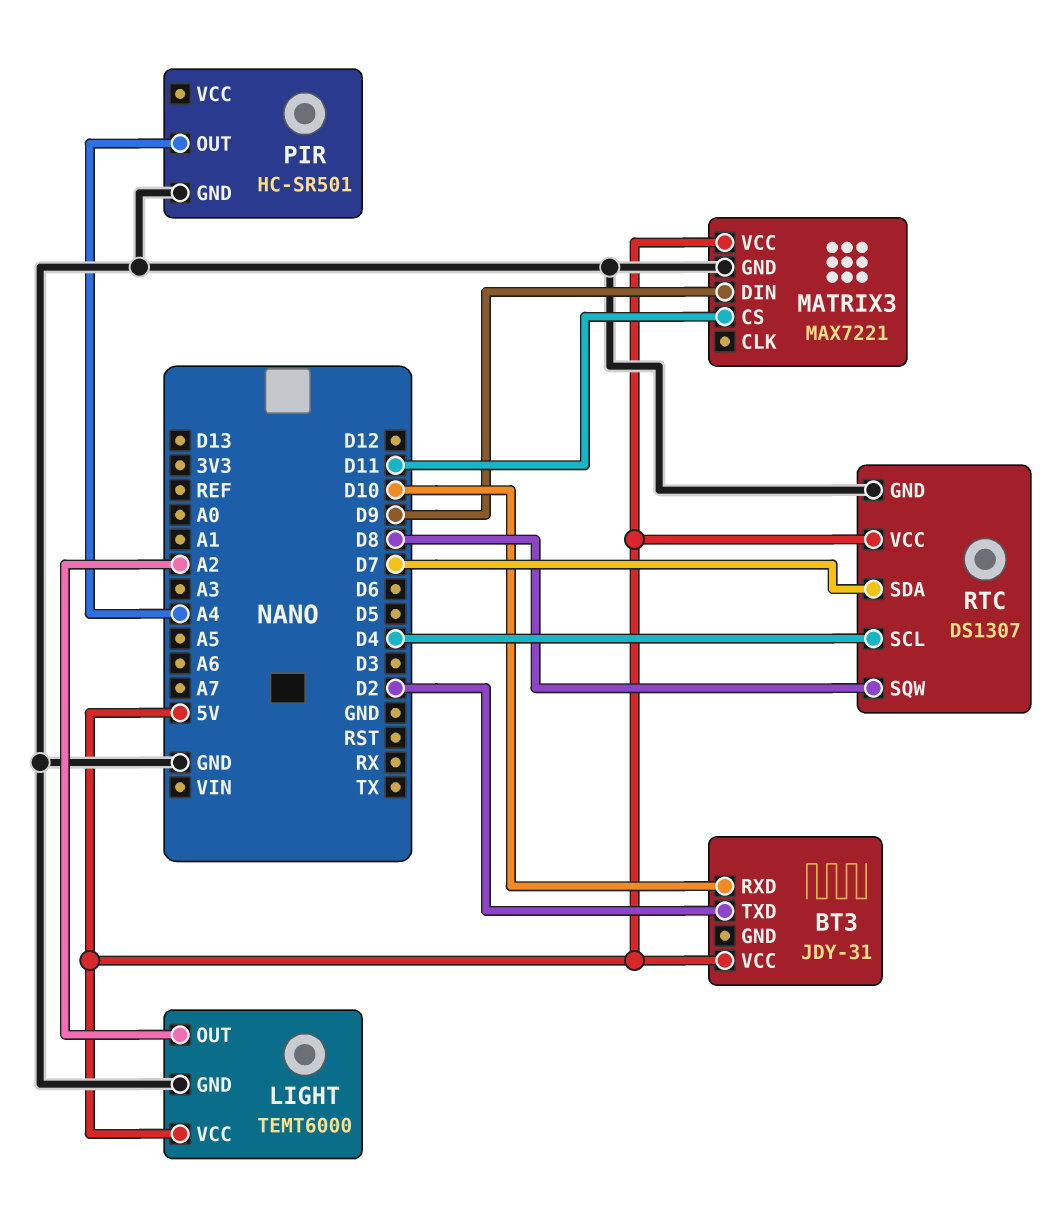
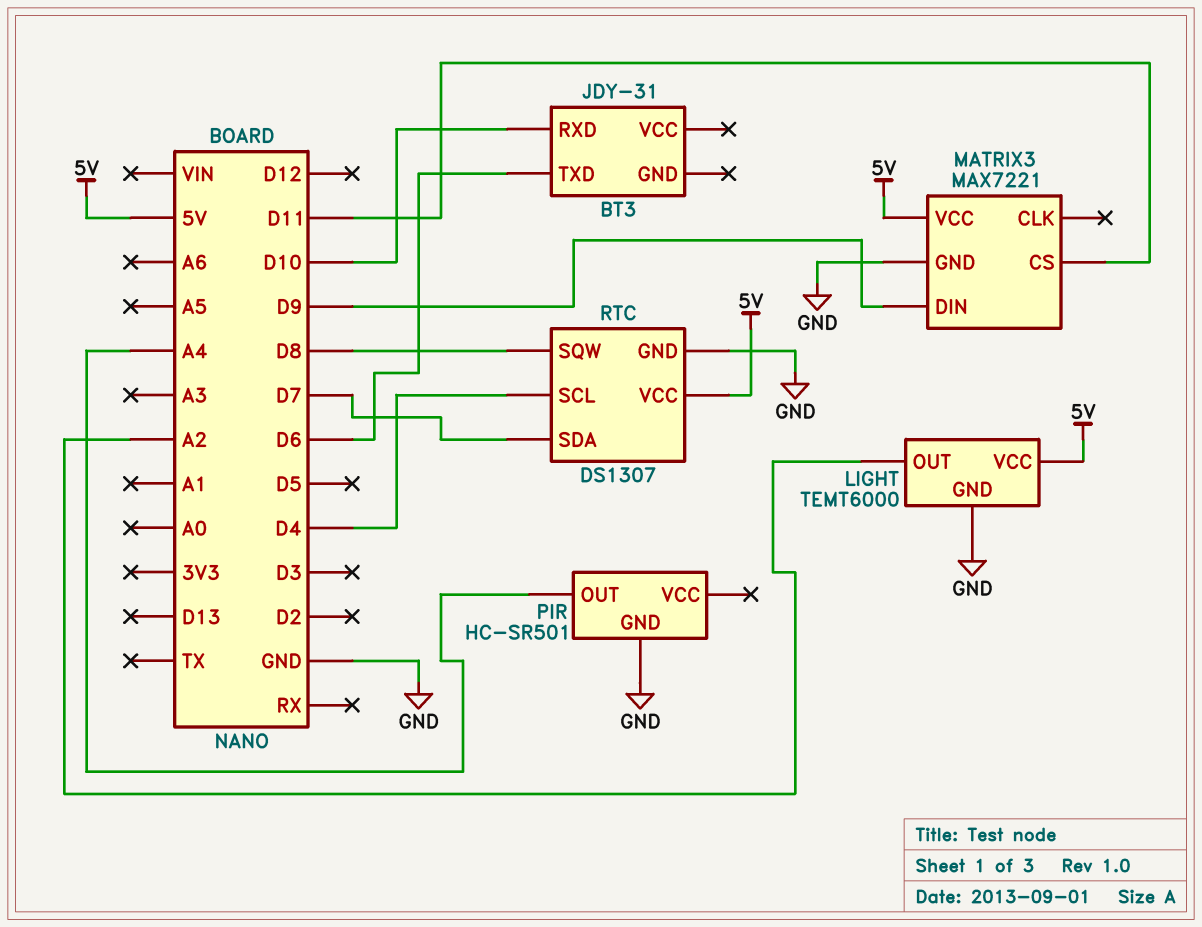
BT3 pin TXD: D2 -> D6
BT3 pin VCC: 5V -> none

